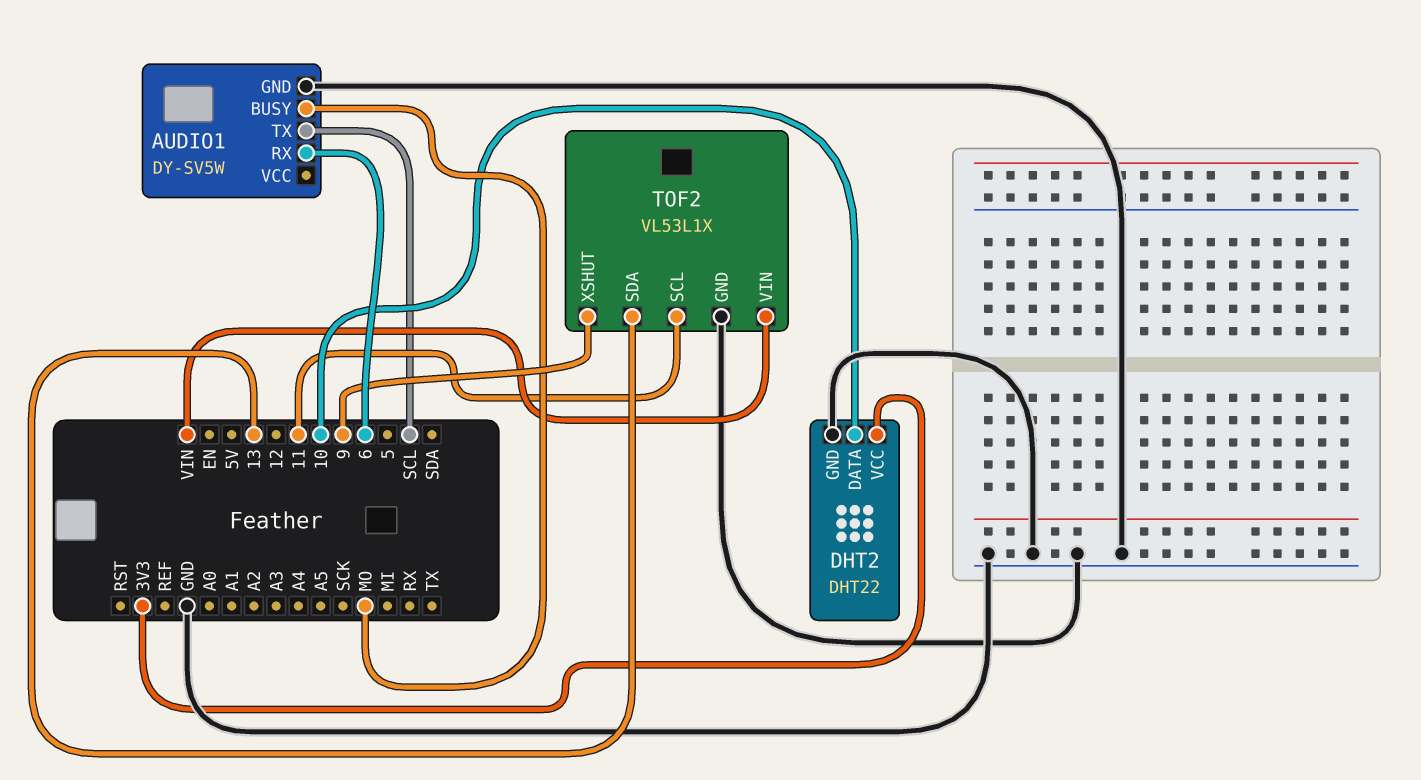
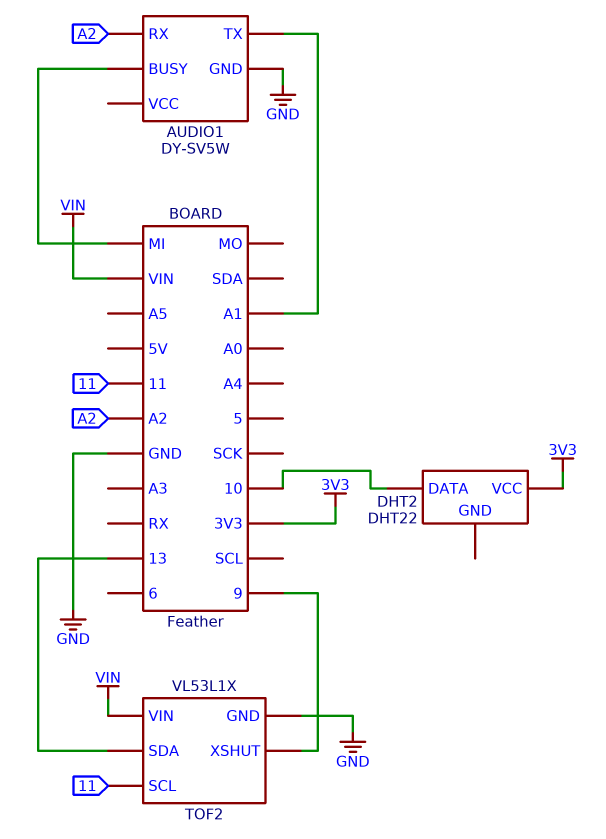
AUDIO1 pin BUSY: MO -> MI
AUDIO1 pin RX: 6 -> A2
AUDIO1 pin TX: SCL -> A1
DHT2 pin GND: GND -> none

